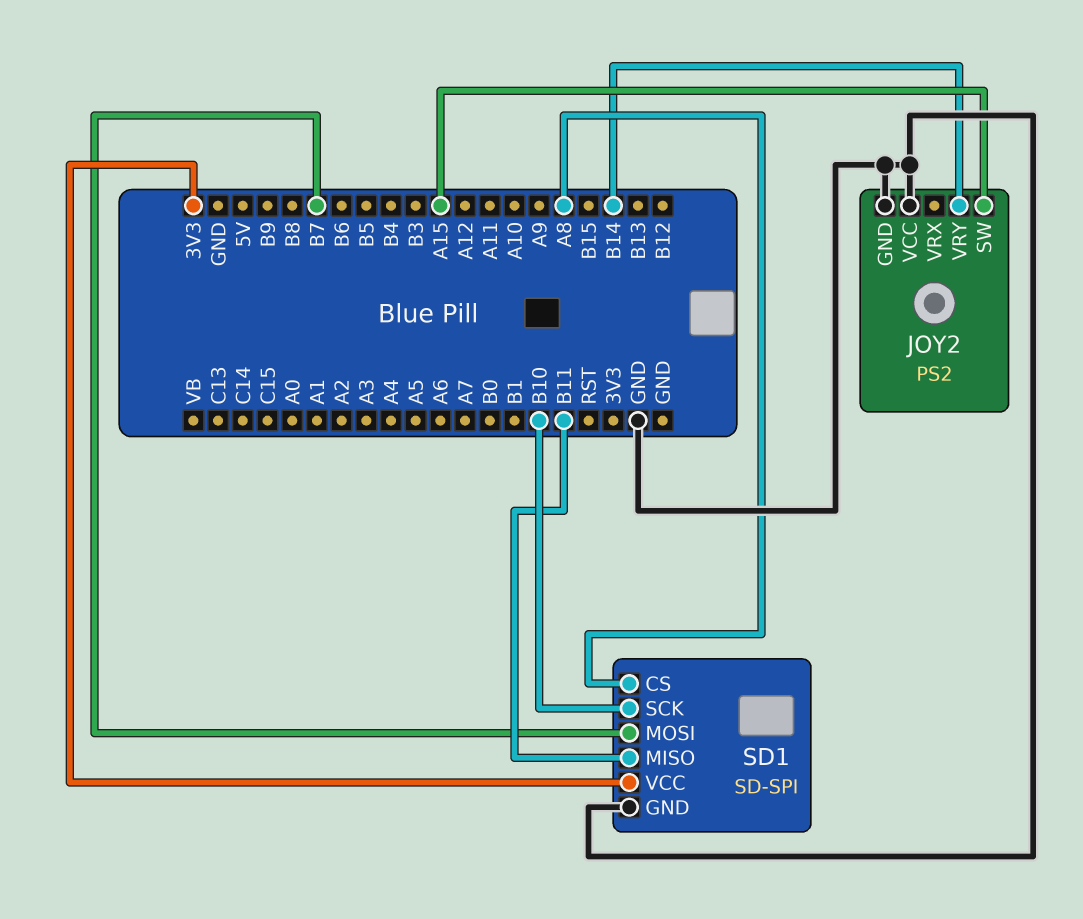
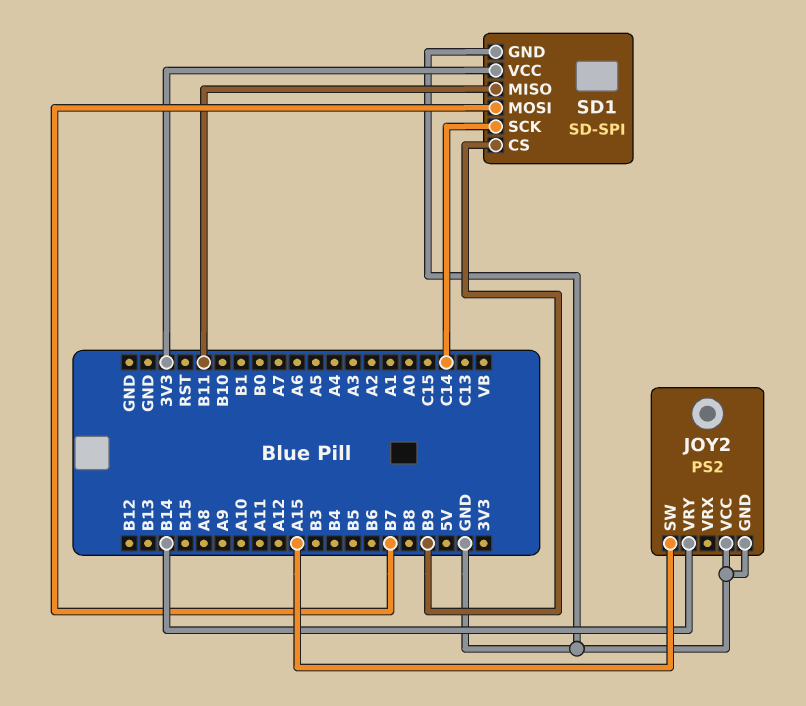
SD1 pin CS: A8 -> B9
SD1 pin SCK: B10 -> C14

